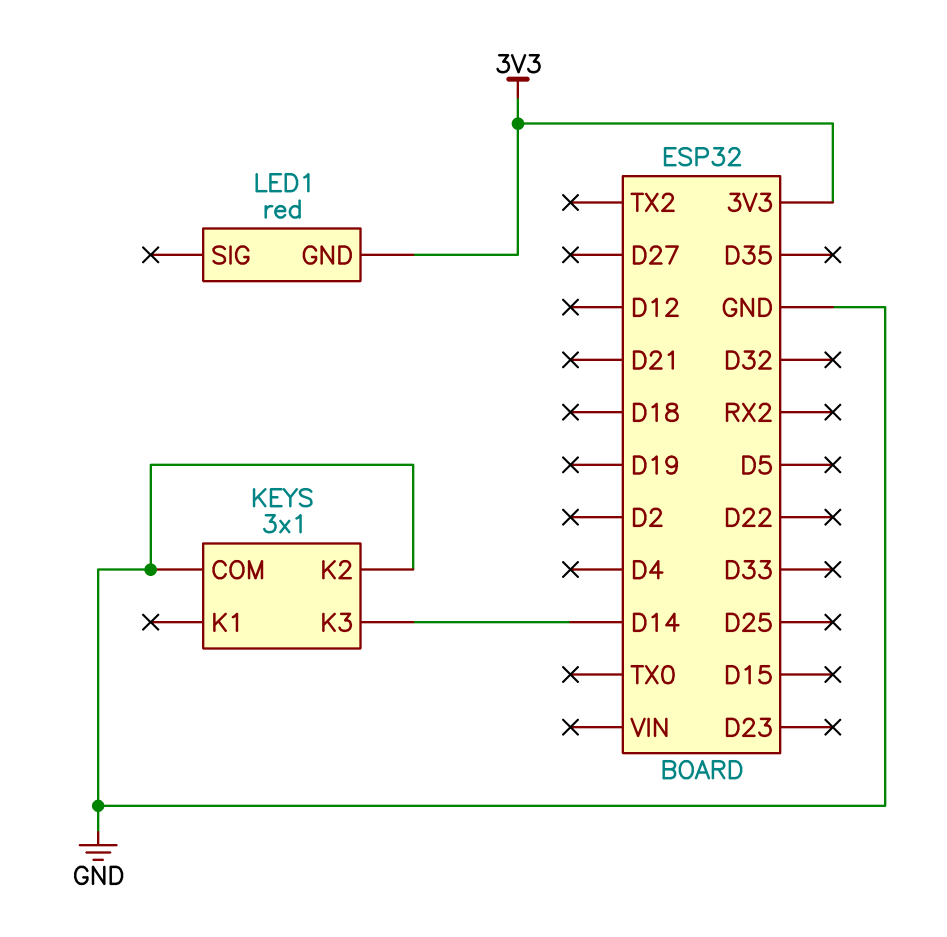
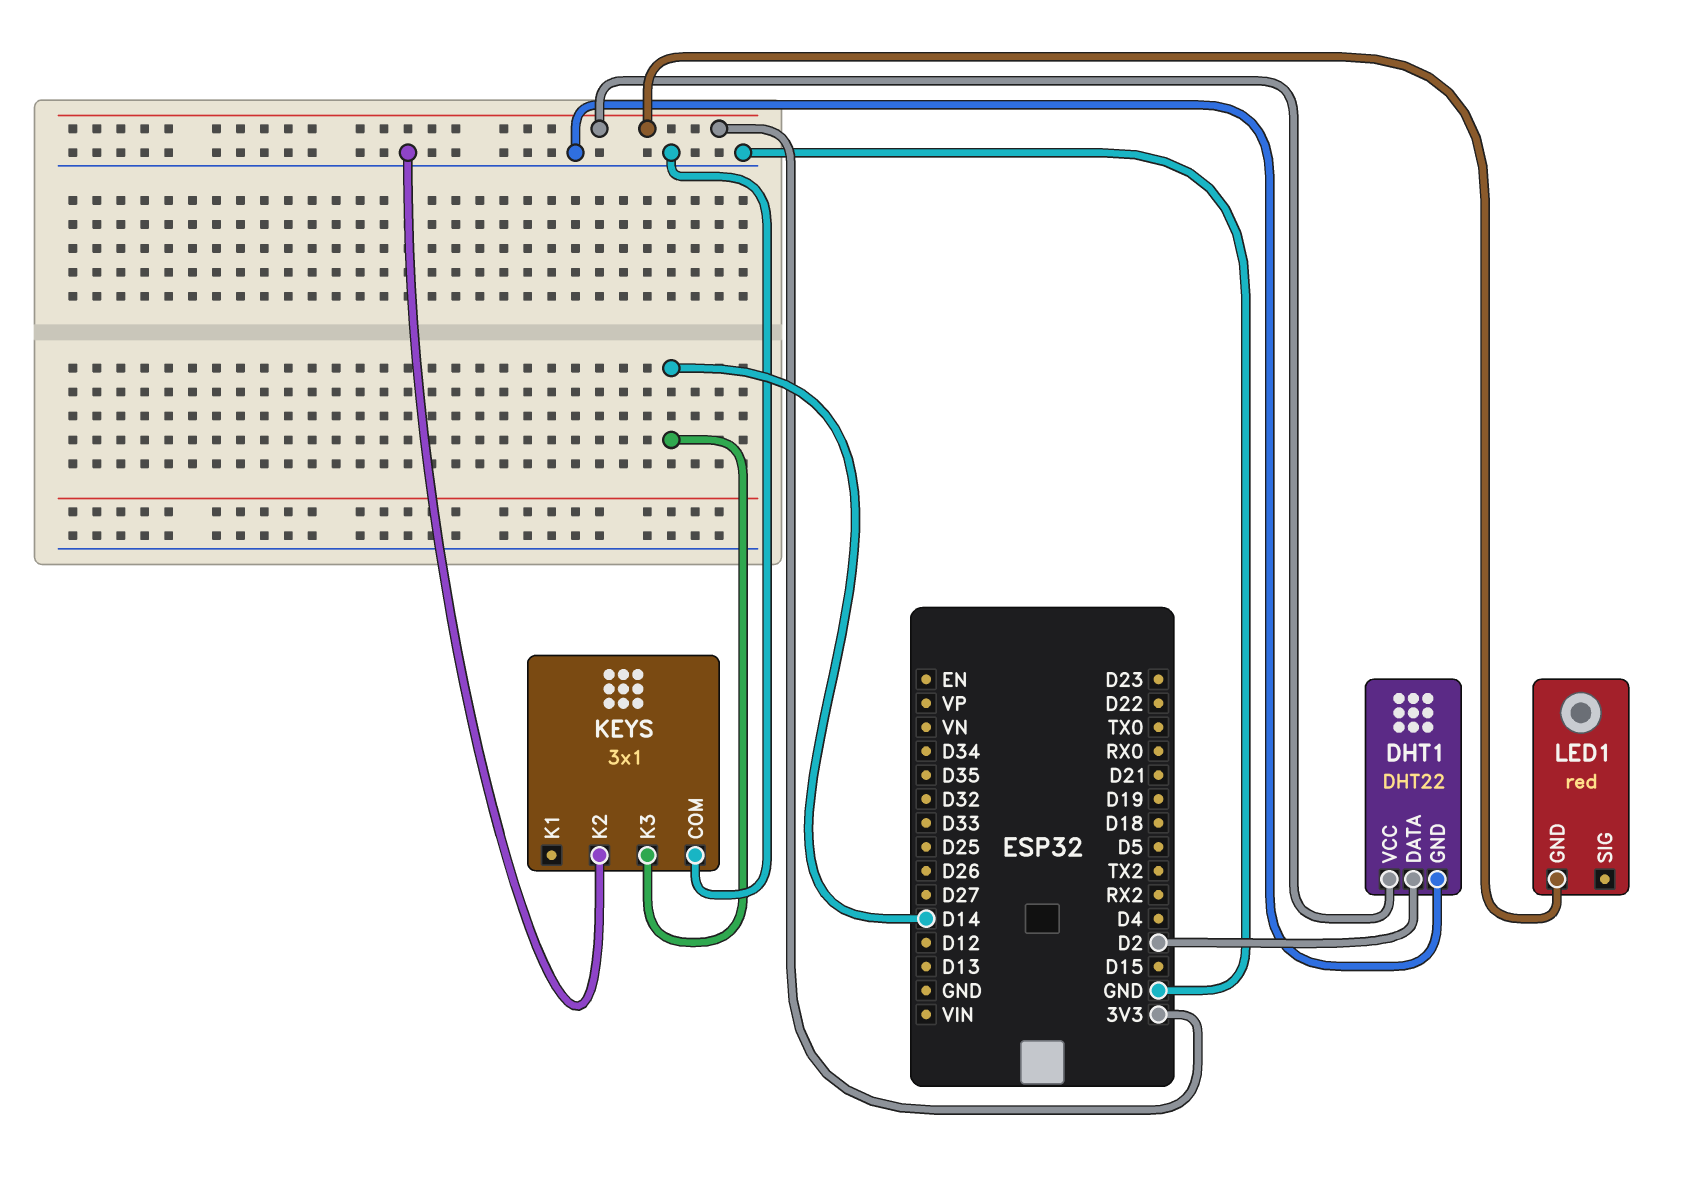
DHT1: none -> DHT22
DHT1 pin DATA: none -> D2
DHT1 pin GND: none -> GND
DHT1 pin VCC: none -> 3V3

